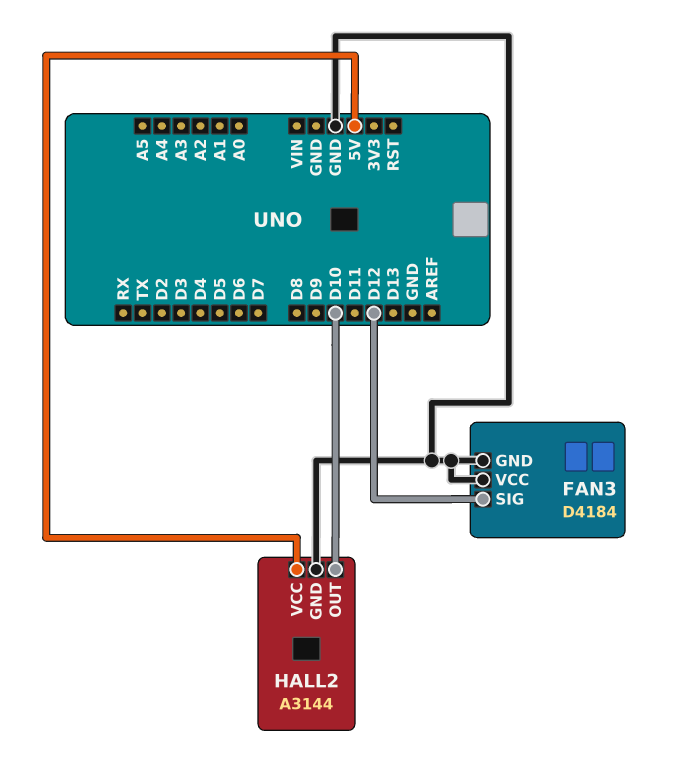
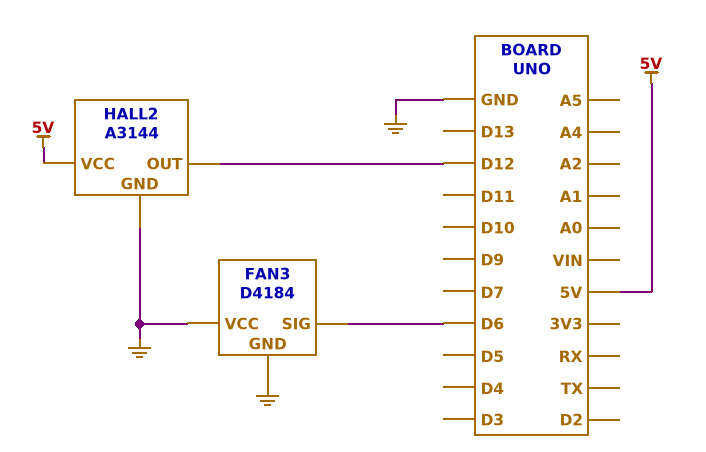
FAN3 pin SIG: D12 -> D6
HALL2 pin OUT: D10 -> D12

